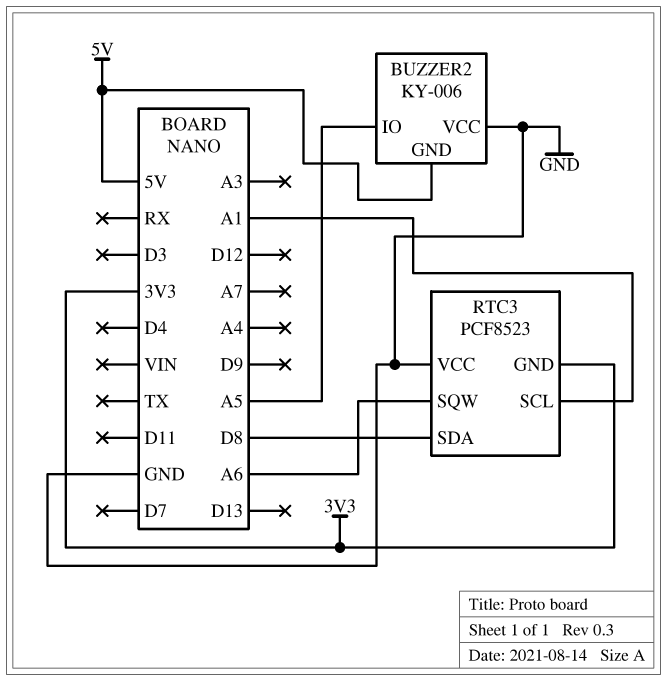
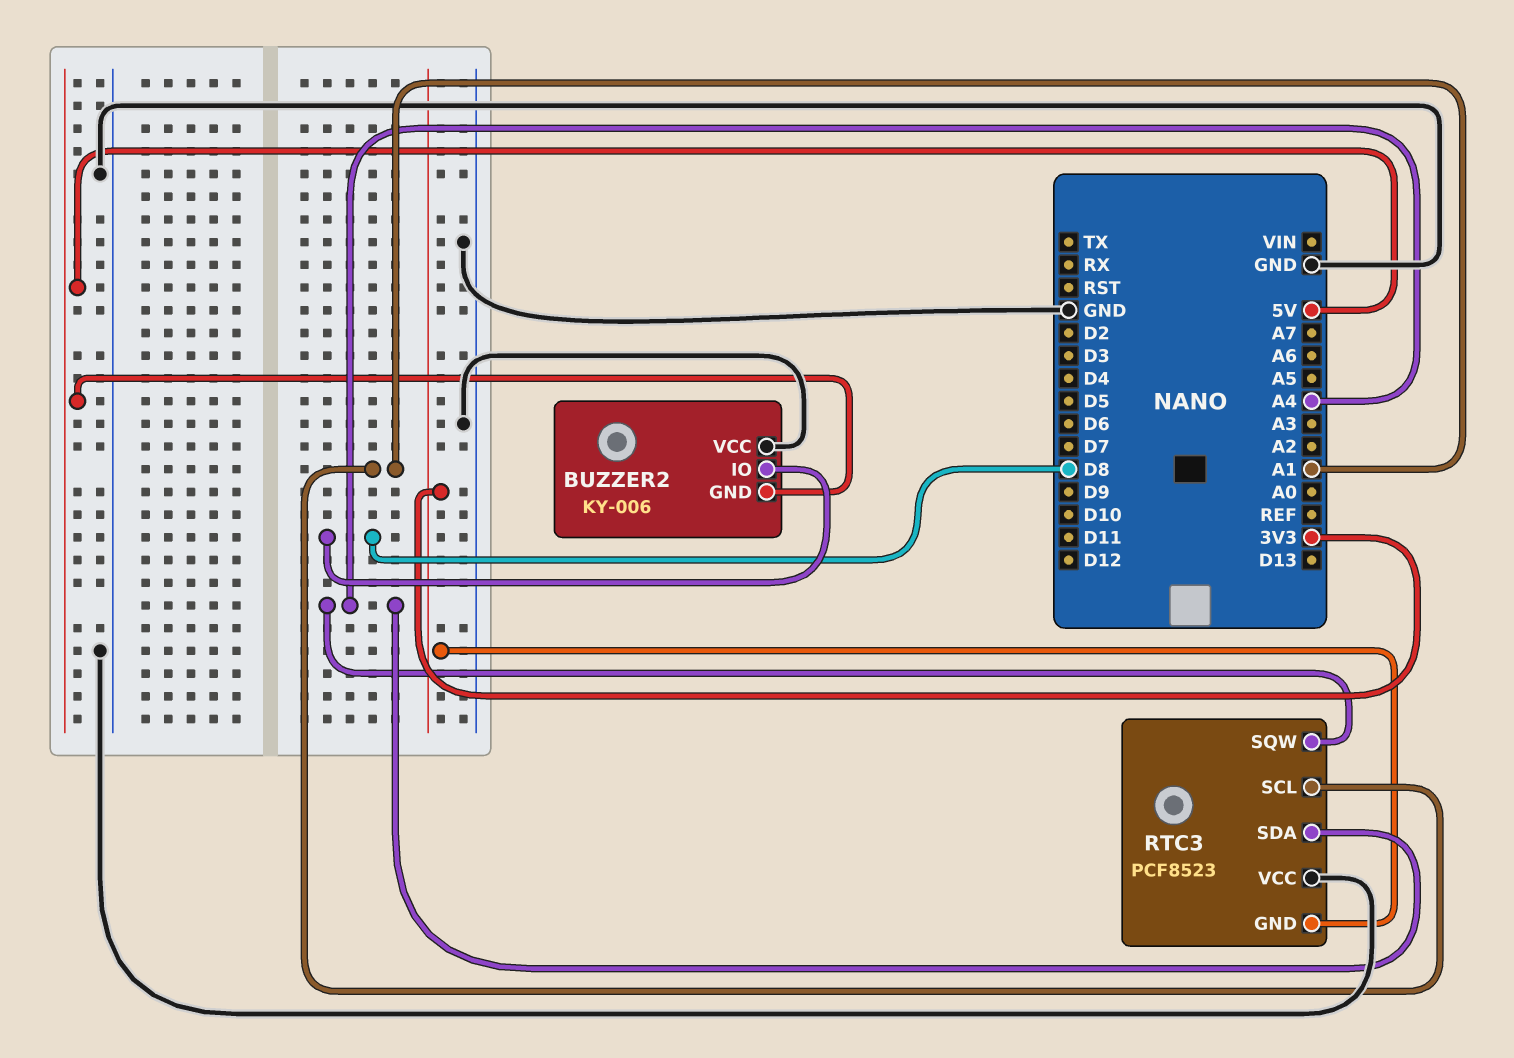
BUZZER2 pin IO: A5 -> D8
RTC3 pin SDA: D8 -> A4
RTC3 pin SQW: A6 -> A4

